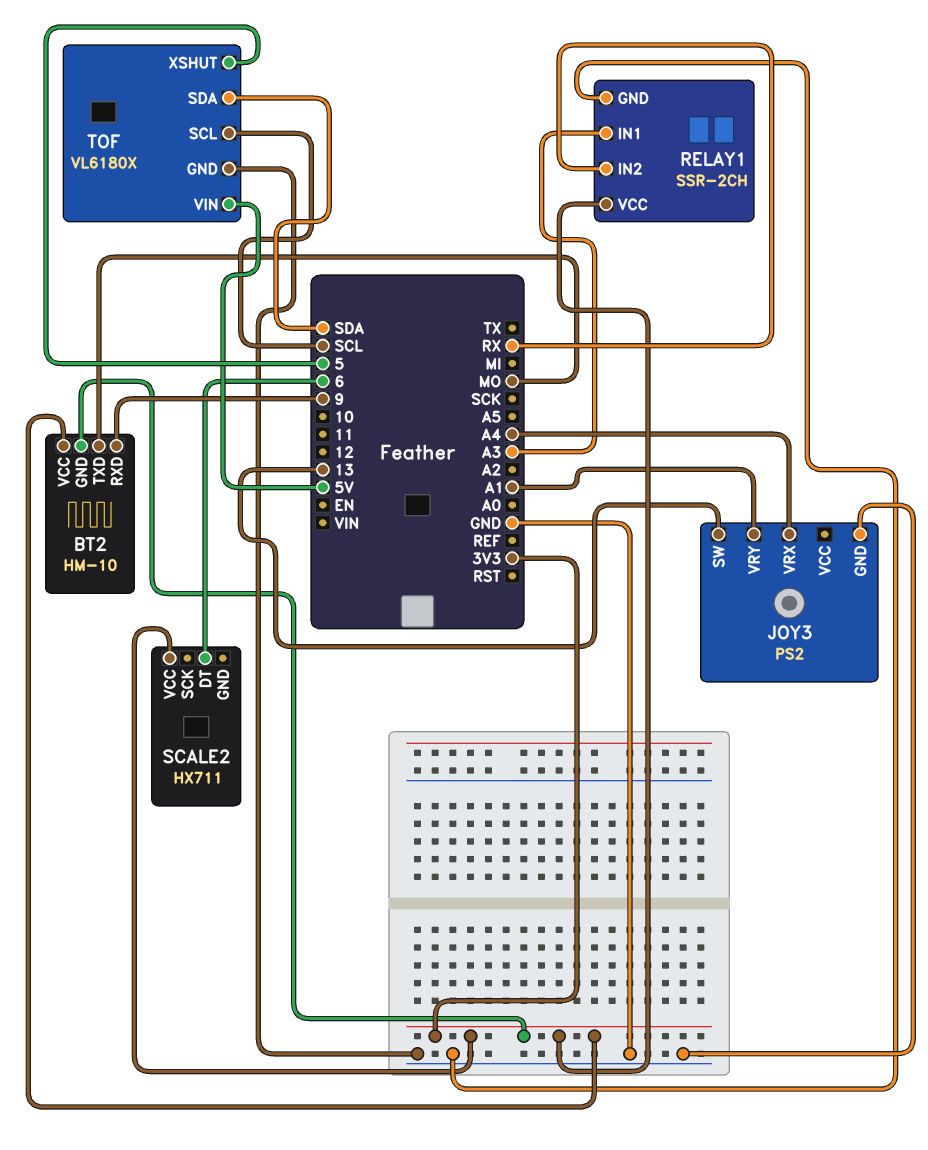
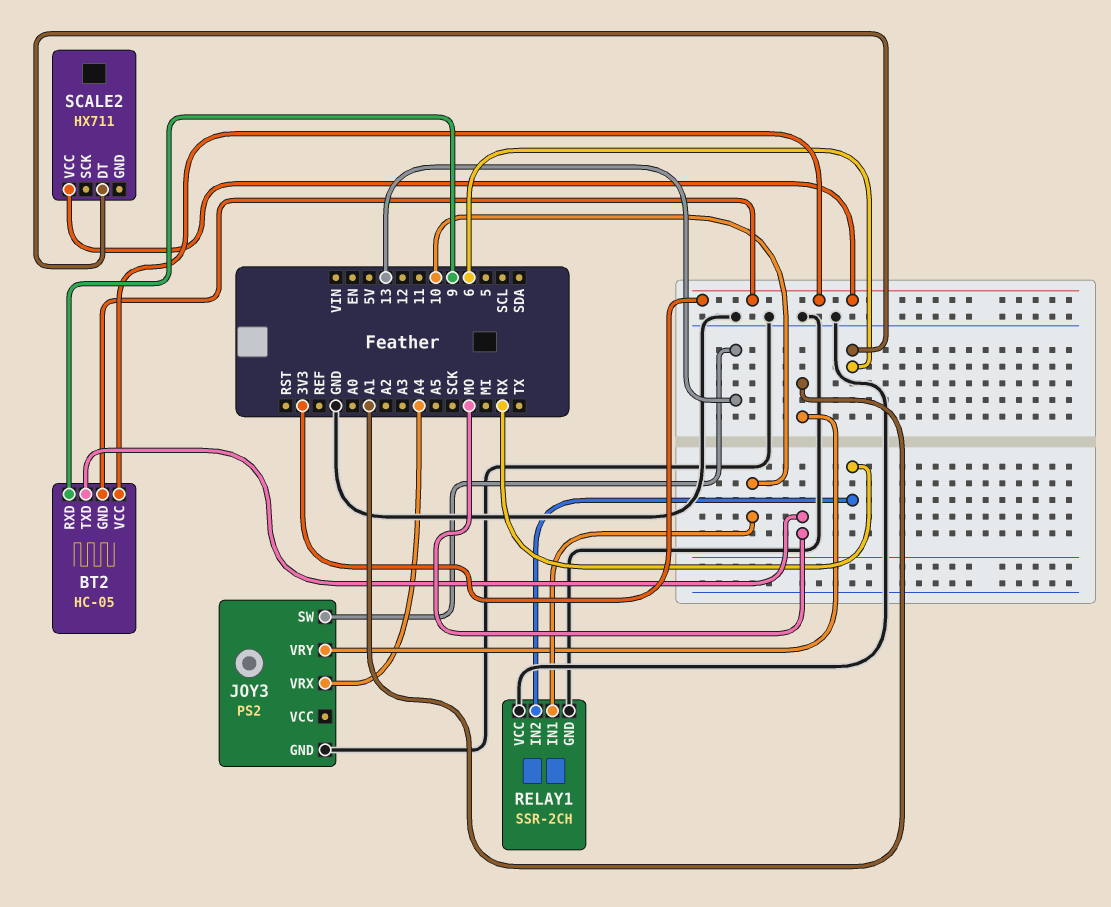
BT2: HM-10 -> HC-05
RELAY1 pin IN1: A3 -> 10
RELAY1 pin VCC: 3V3 -> GND
TOF: VL6180X -> none
TOF pin GND: GND -> none
TOF pin SCL: SCL -> none
TOF pin SDA: SDA -> none
TOF pin VIN: 5V -> none
TOF pin XSHUT: 5 -> none

